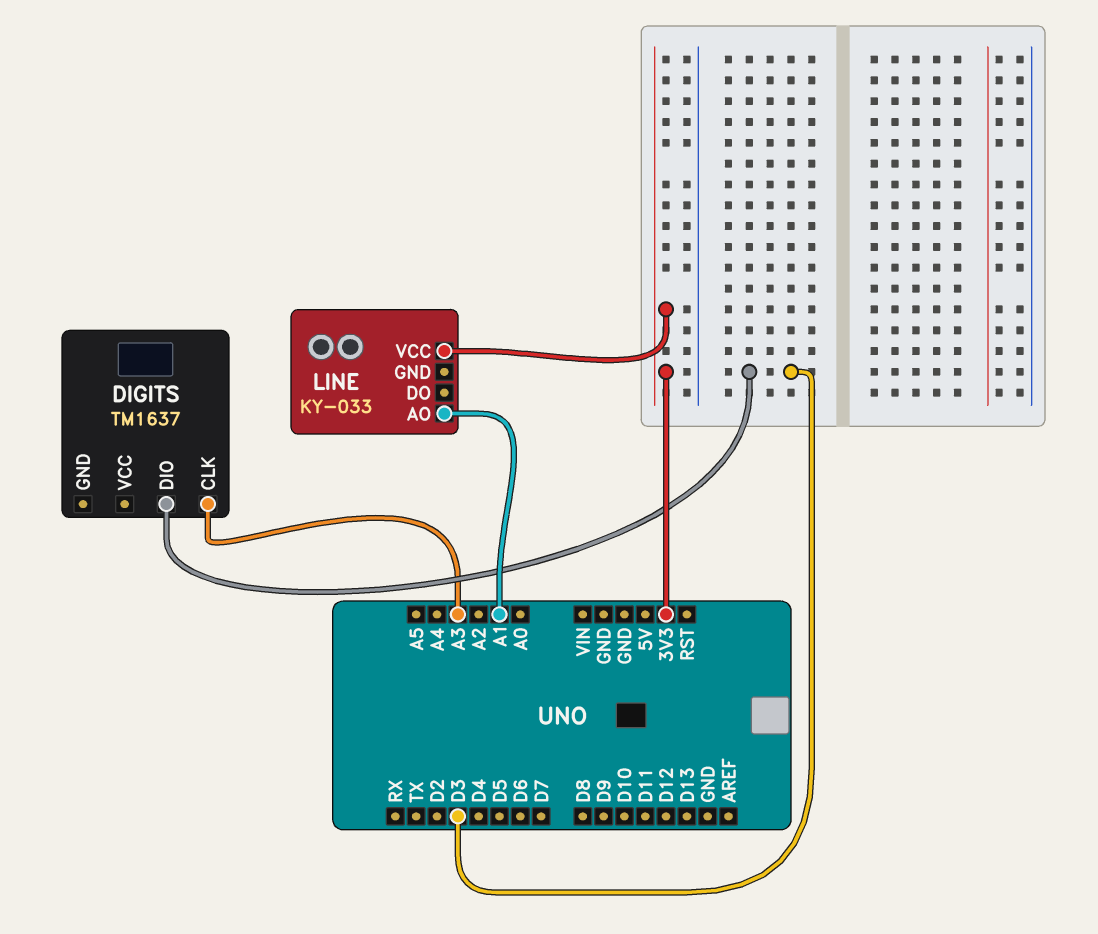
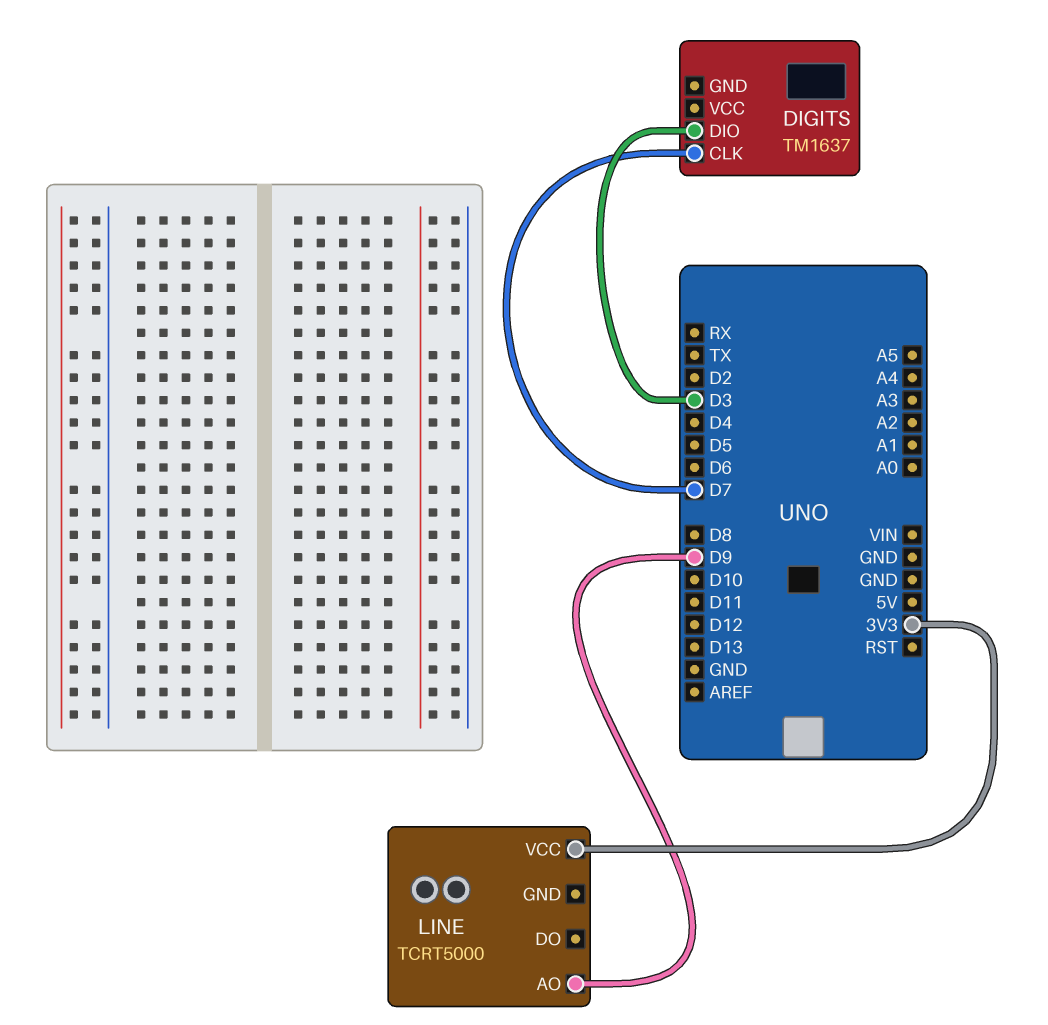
DIGITS pin CLK: A3 -> D7
LINE: KY-033 -> TCRT5000
LINE pin AO: A1 -> D9

